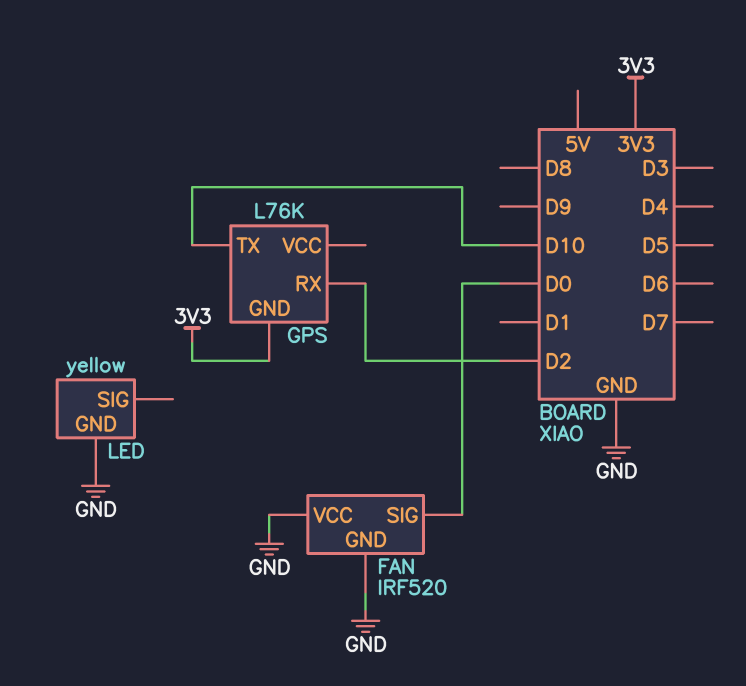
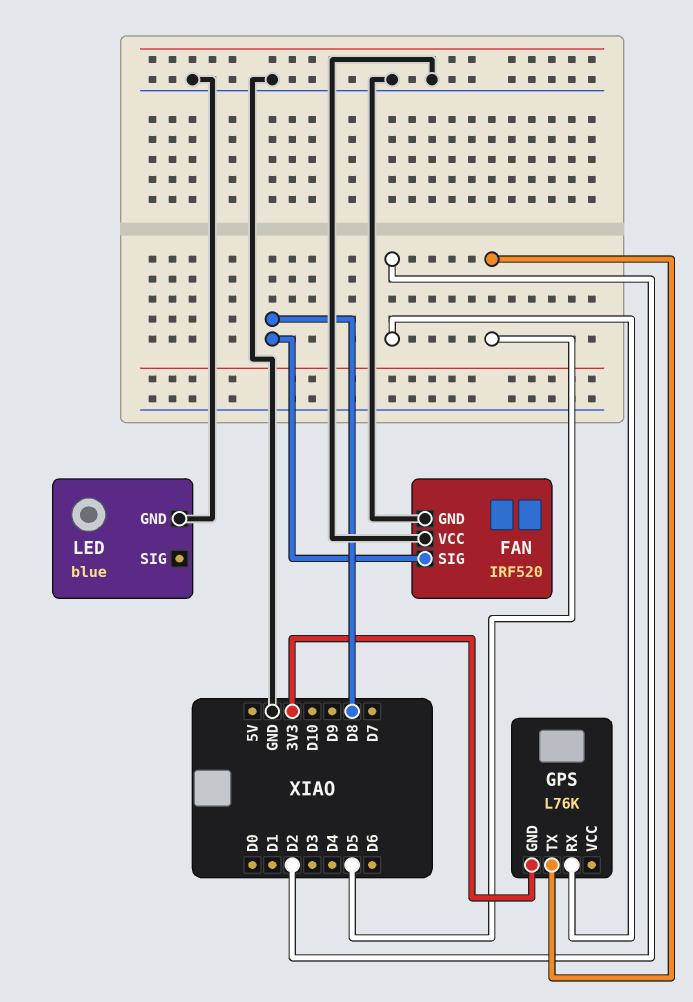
FAN pin SIG: D0 -> D8
GPS pin TX: D10 -> D5
LED: yellow -> blue

